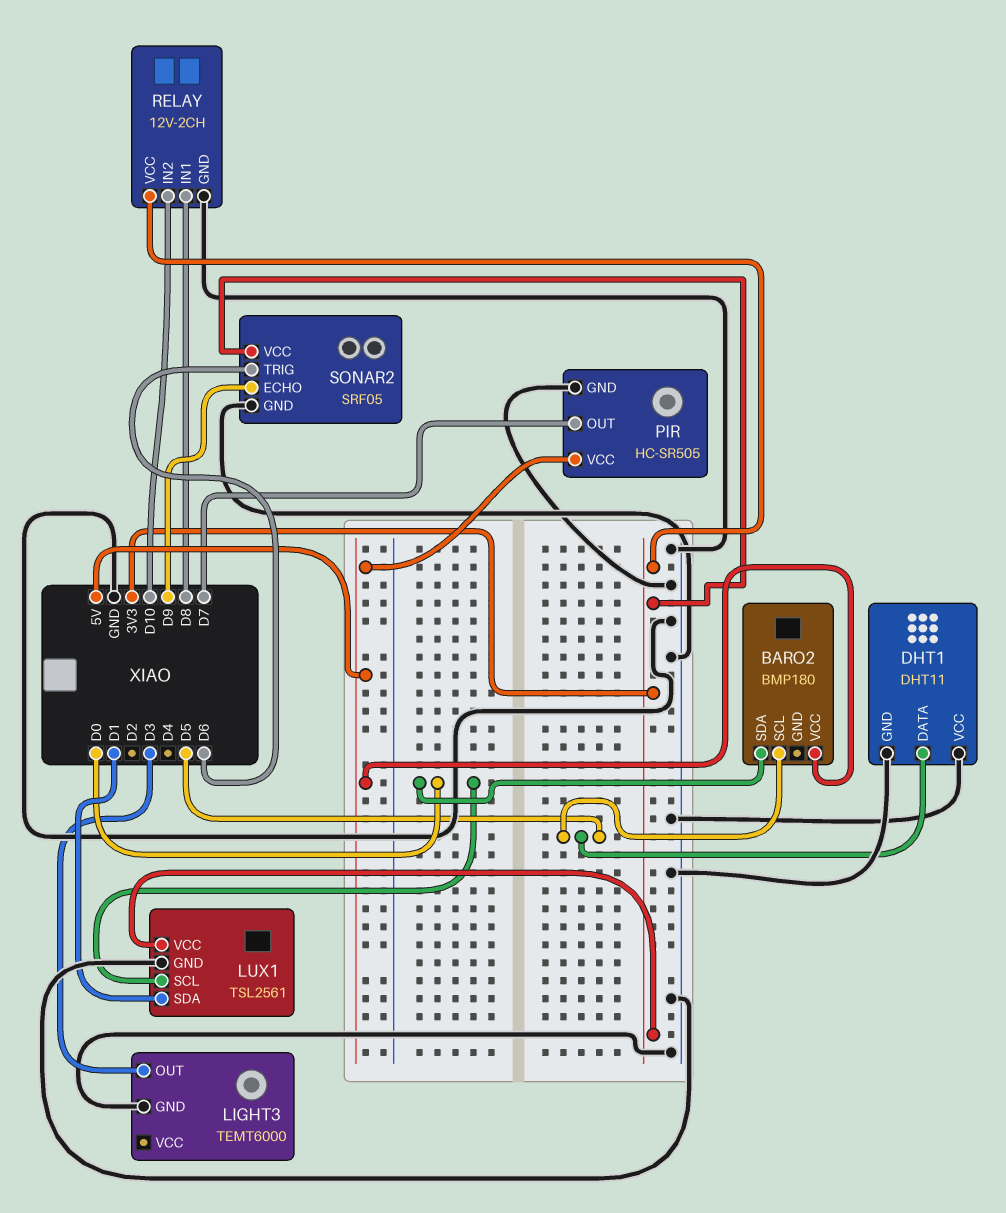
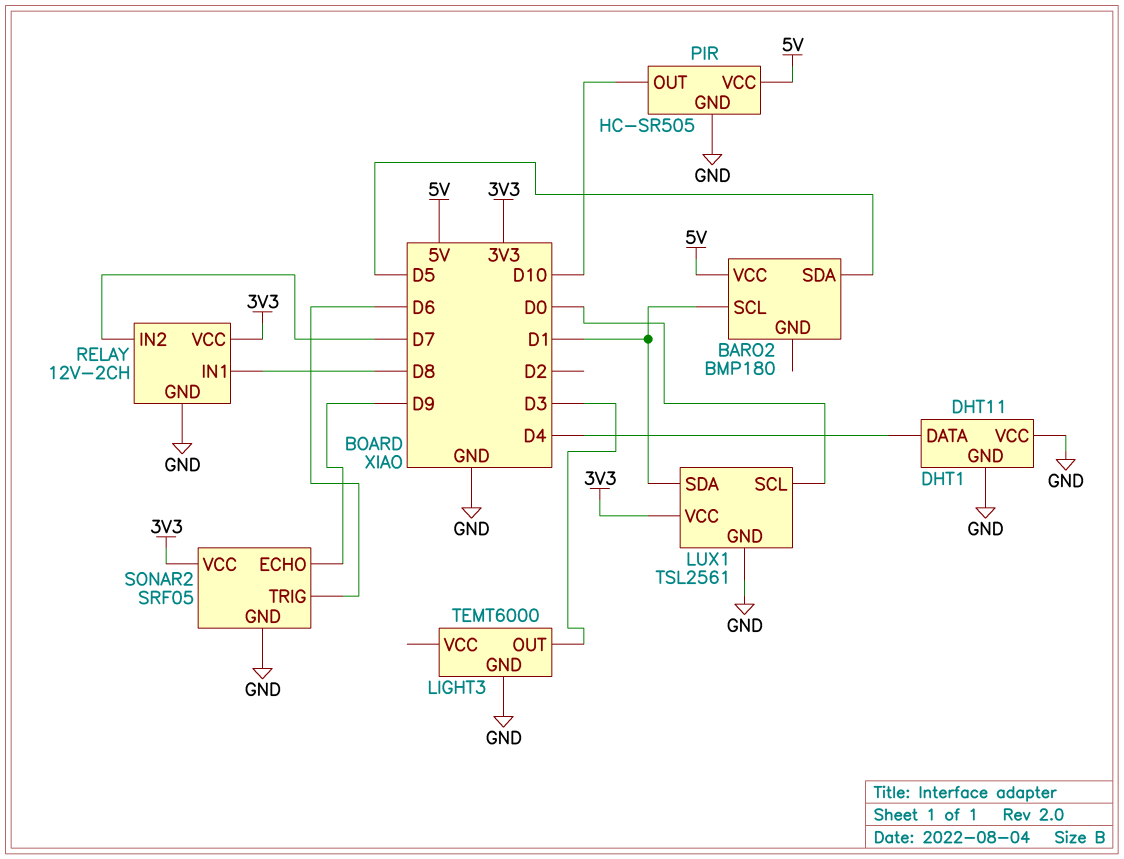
BARO2 pin SCL: D5 -> D1
BARO2 pin SDA: D0 -> D5
DHT1 pin DATA: D5 -> D4
PIR pin OUT: D7 -> D10
RELAY pin IN2: D10 -> D7

